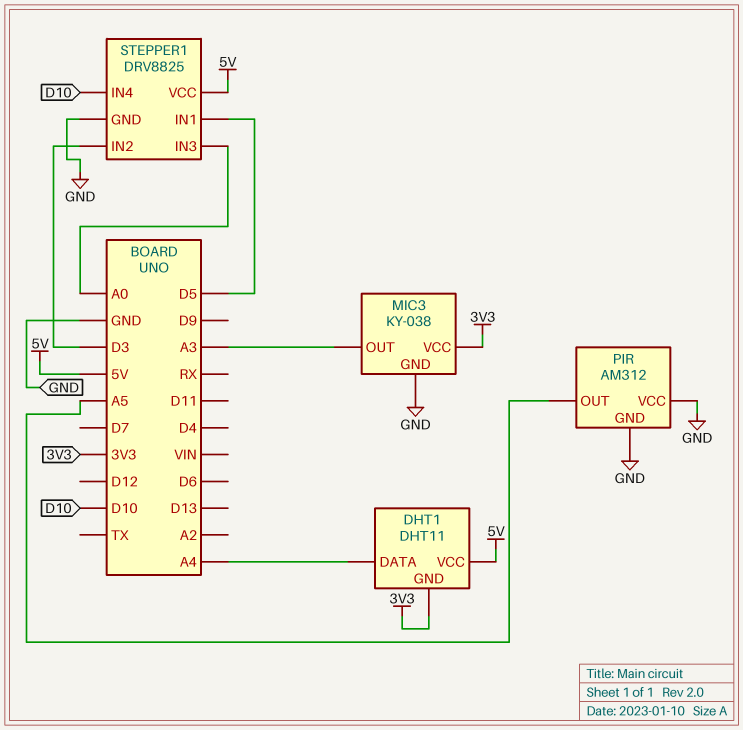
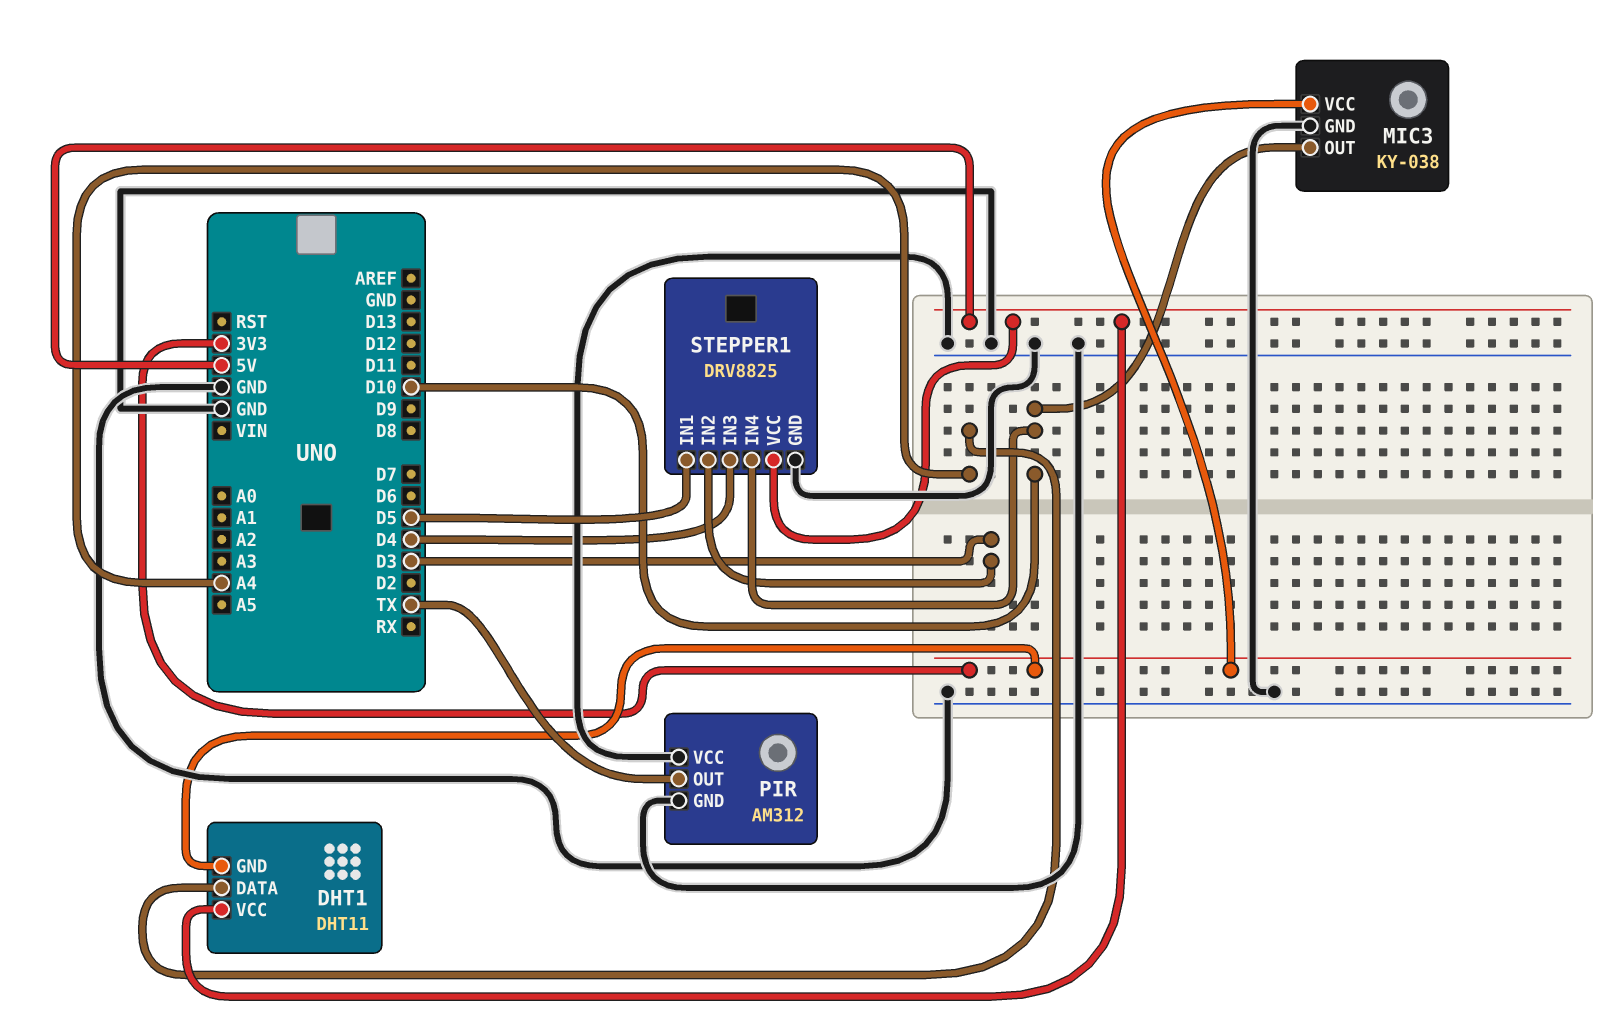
MIC3 pin OUT: A3 -> D10
PIR pin OUT: A5 -> TX
STEPPER1 pin IN3: A0 -> D4

